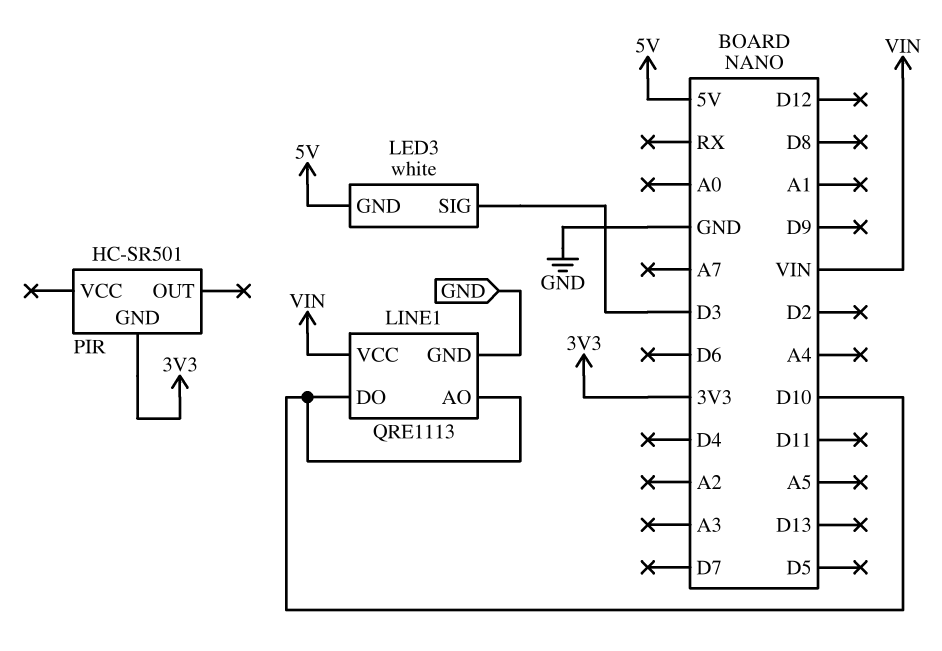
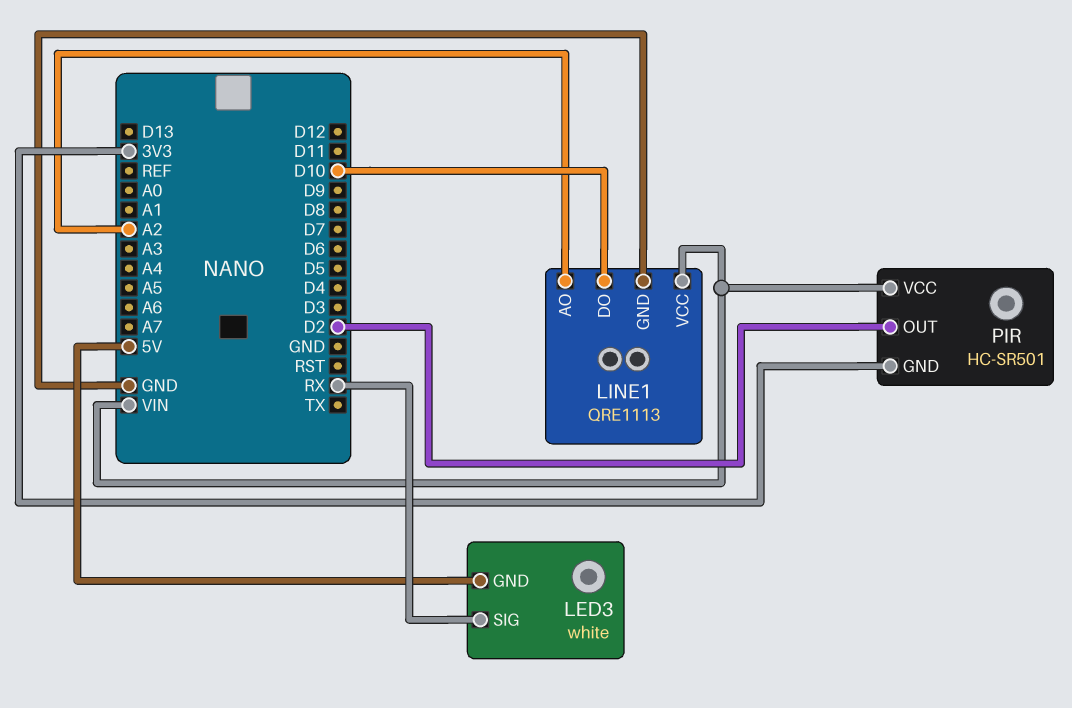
LED3 pin SIG: D3 -> RX
LINE1 pin AO: D10 -> A2
PIR pin OUT: none -> D2
PIR pin VCC: none -> VIN

